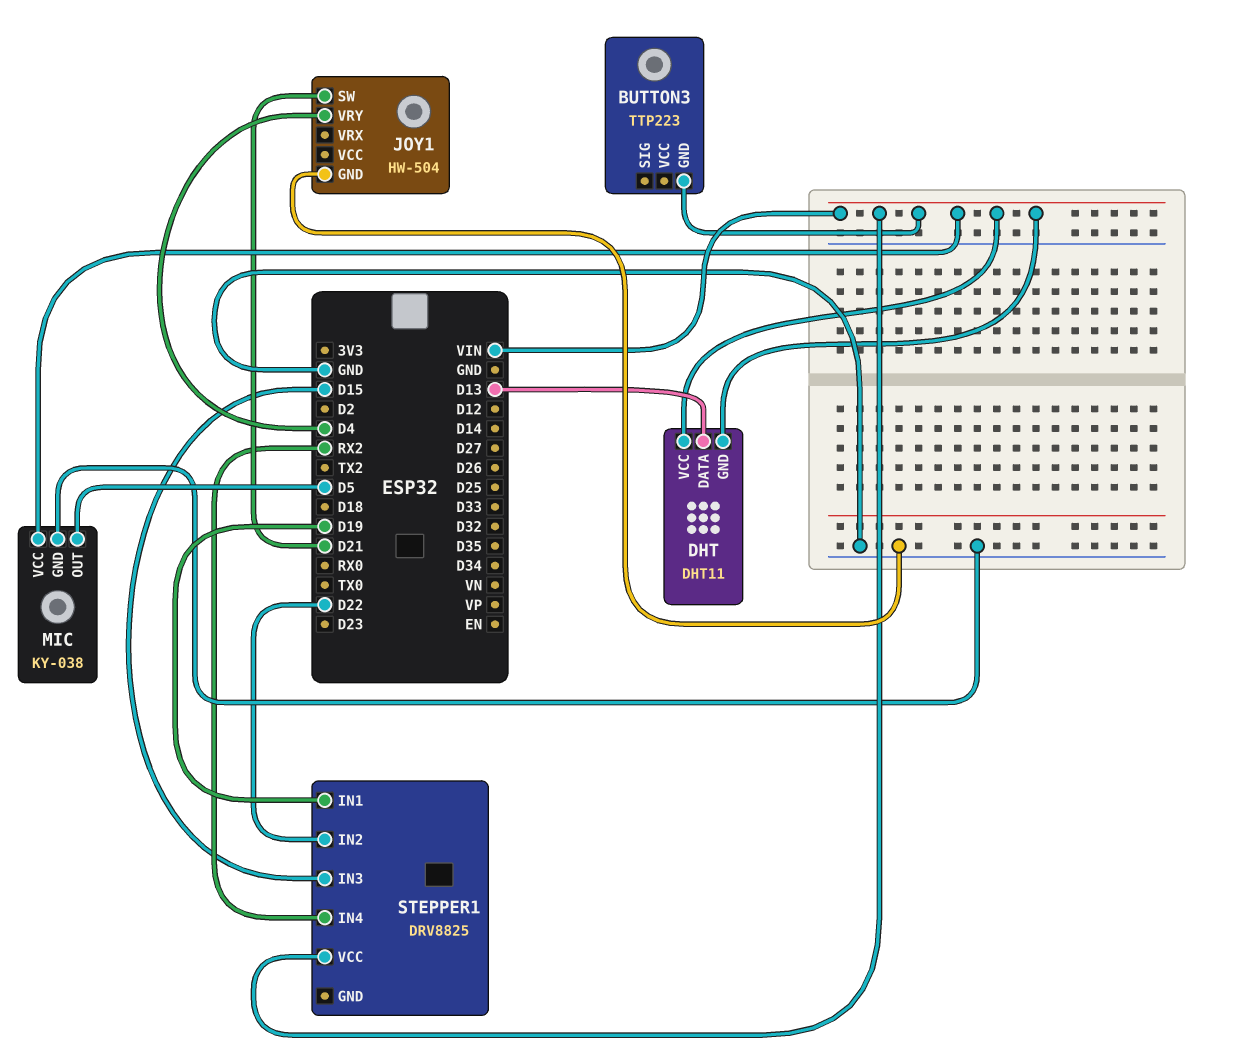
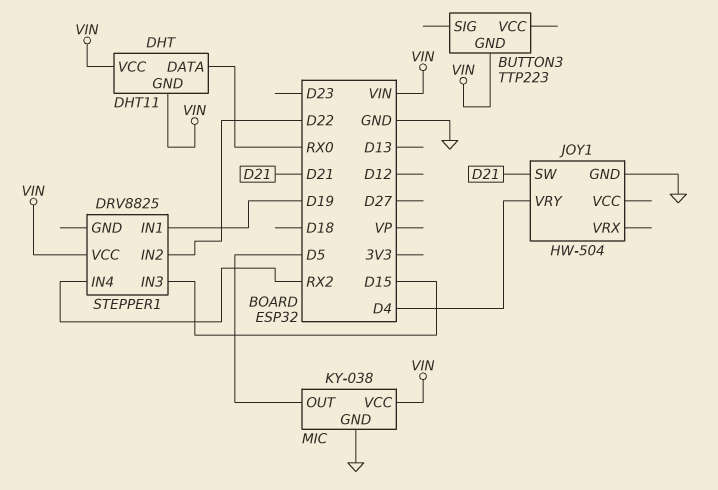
DHT pin DATA: D13 -> RX0

